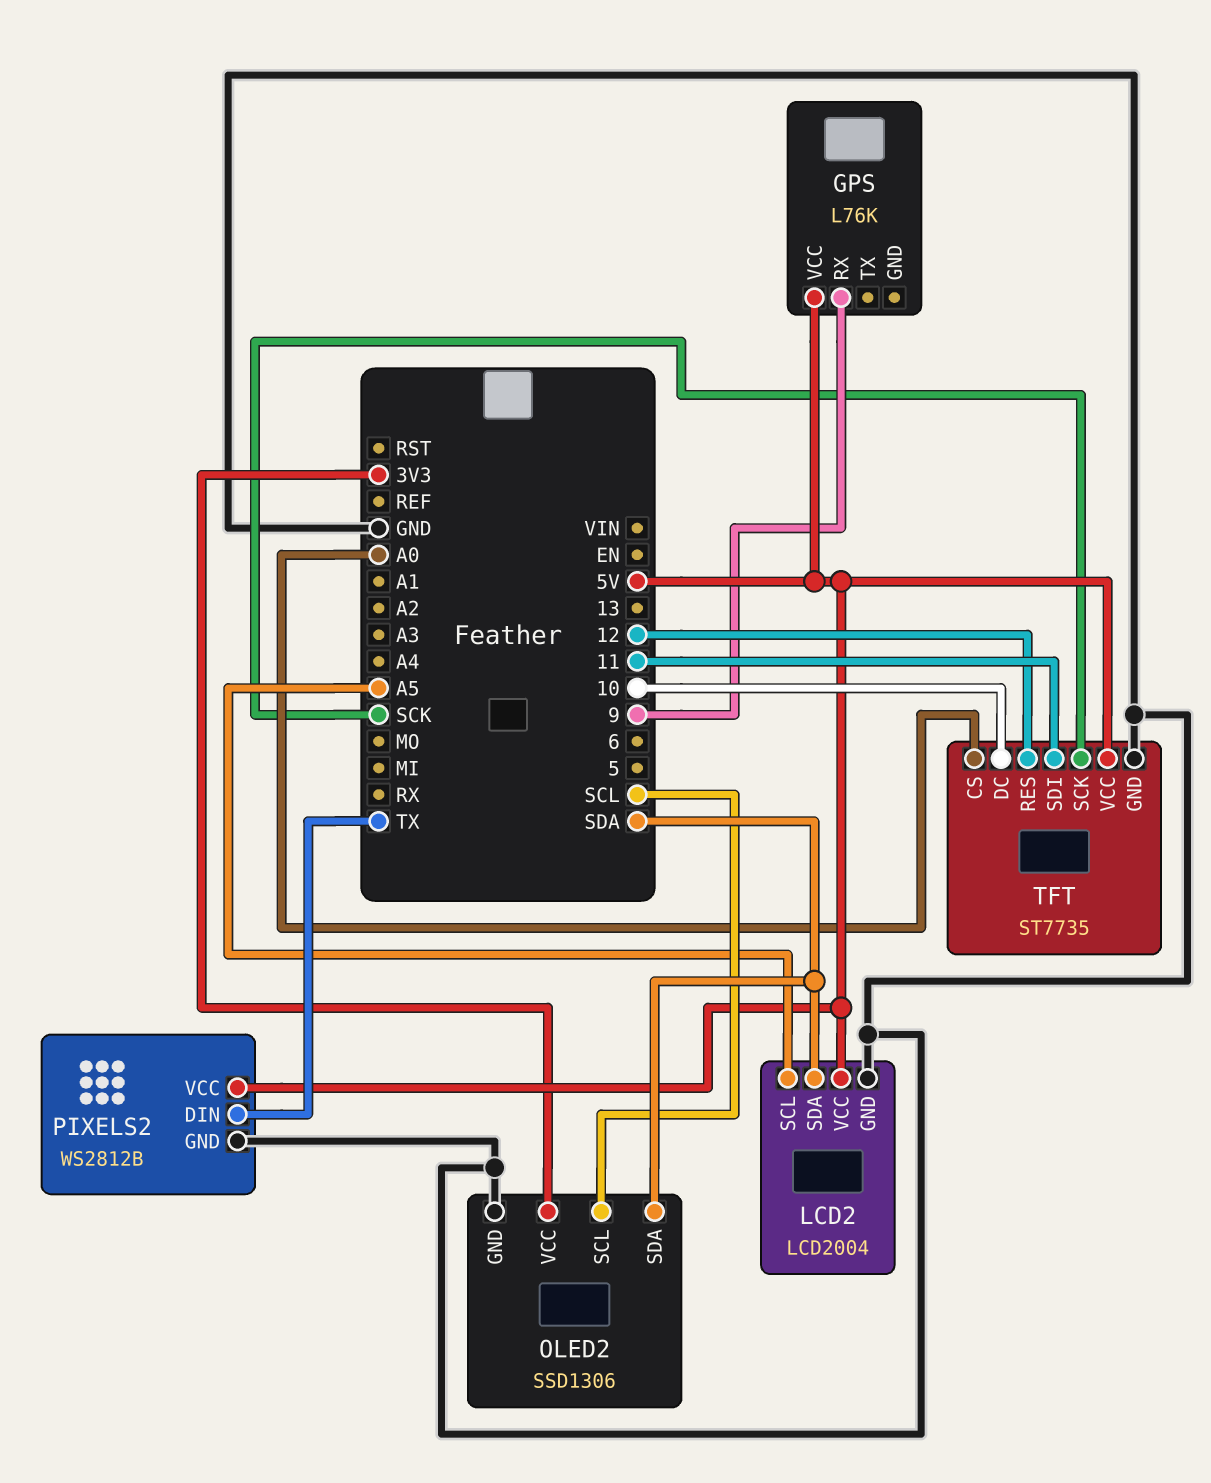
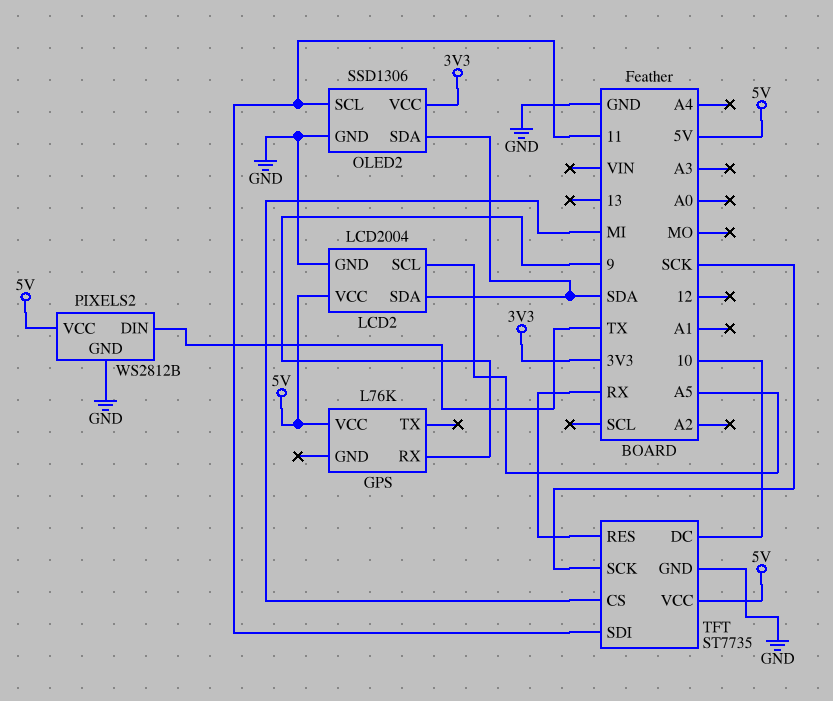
OLED2 pin SCL: SCL -> 11
TFT pin CS: A0 -> MI
TFT pin RES: 12 -> RX

